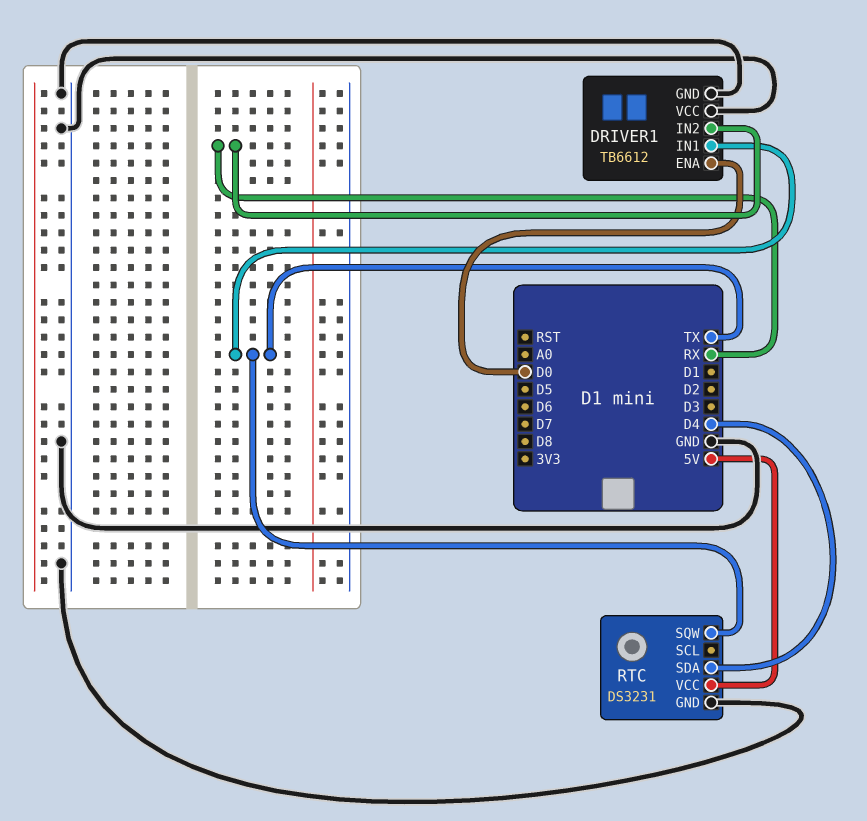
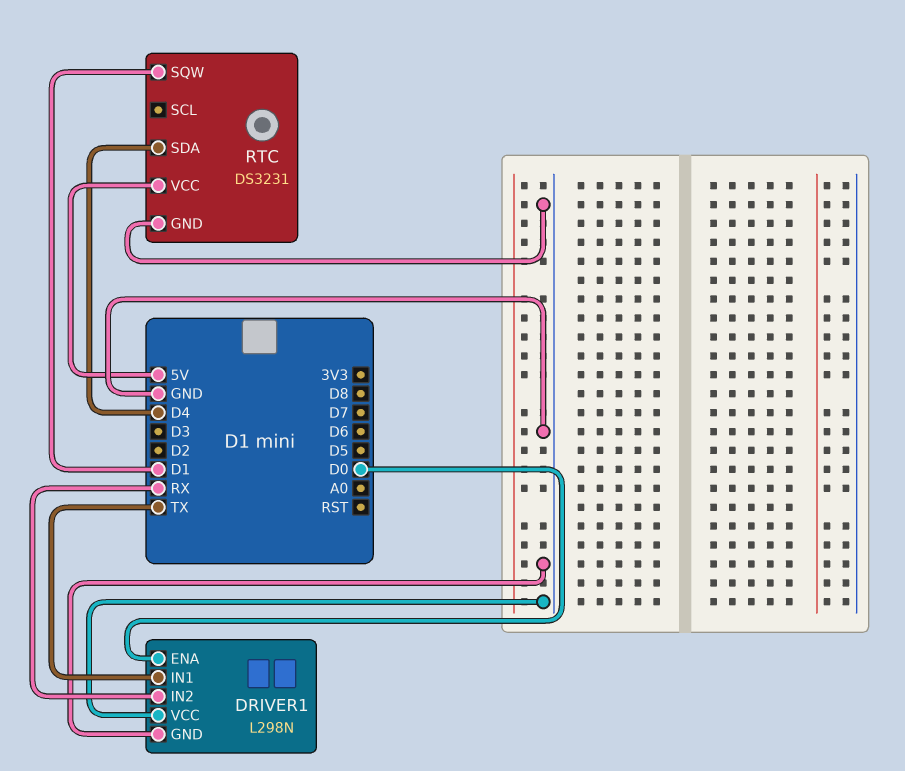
DRIVER1: TB6612 -> L298N
RTC pin SQW: TX -> D1

